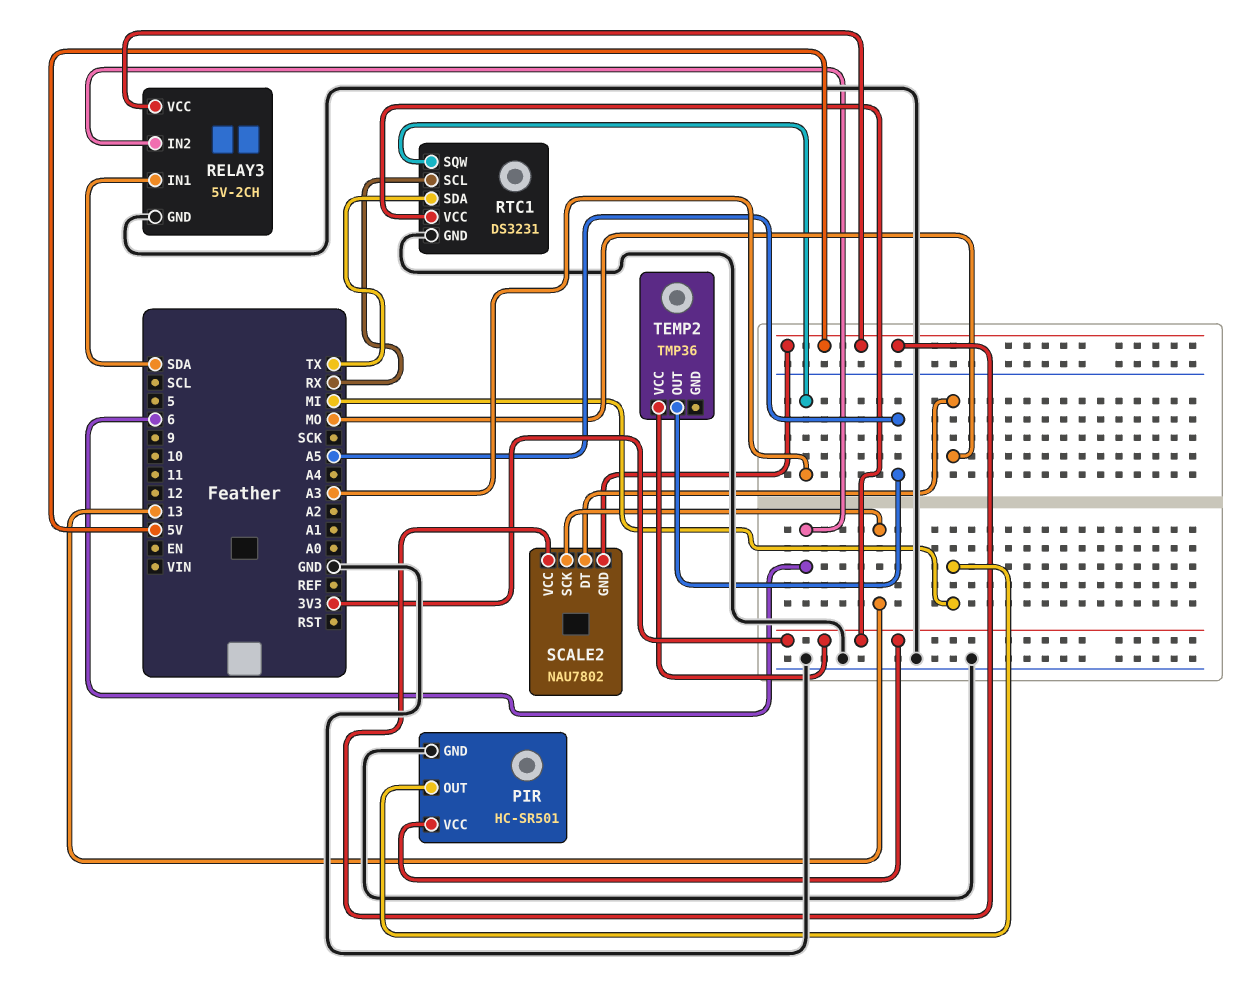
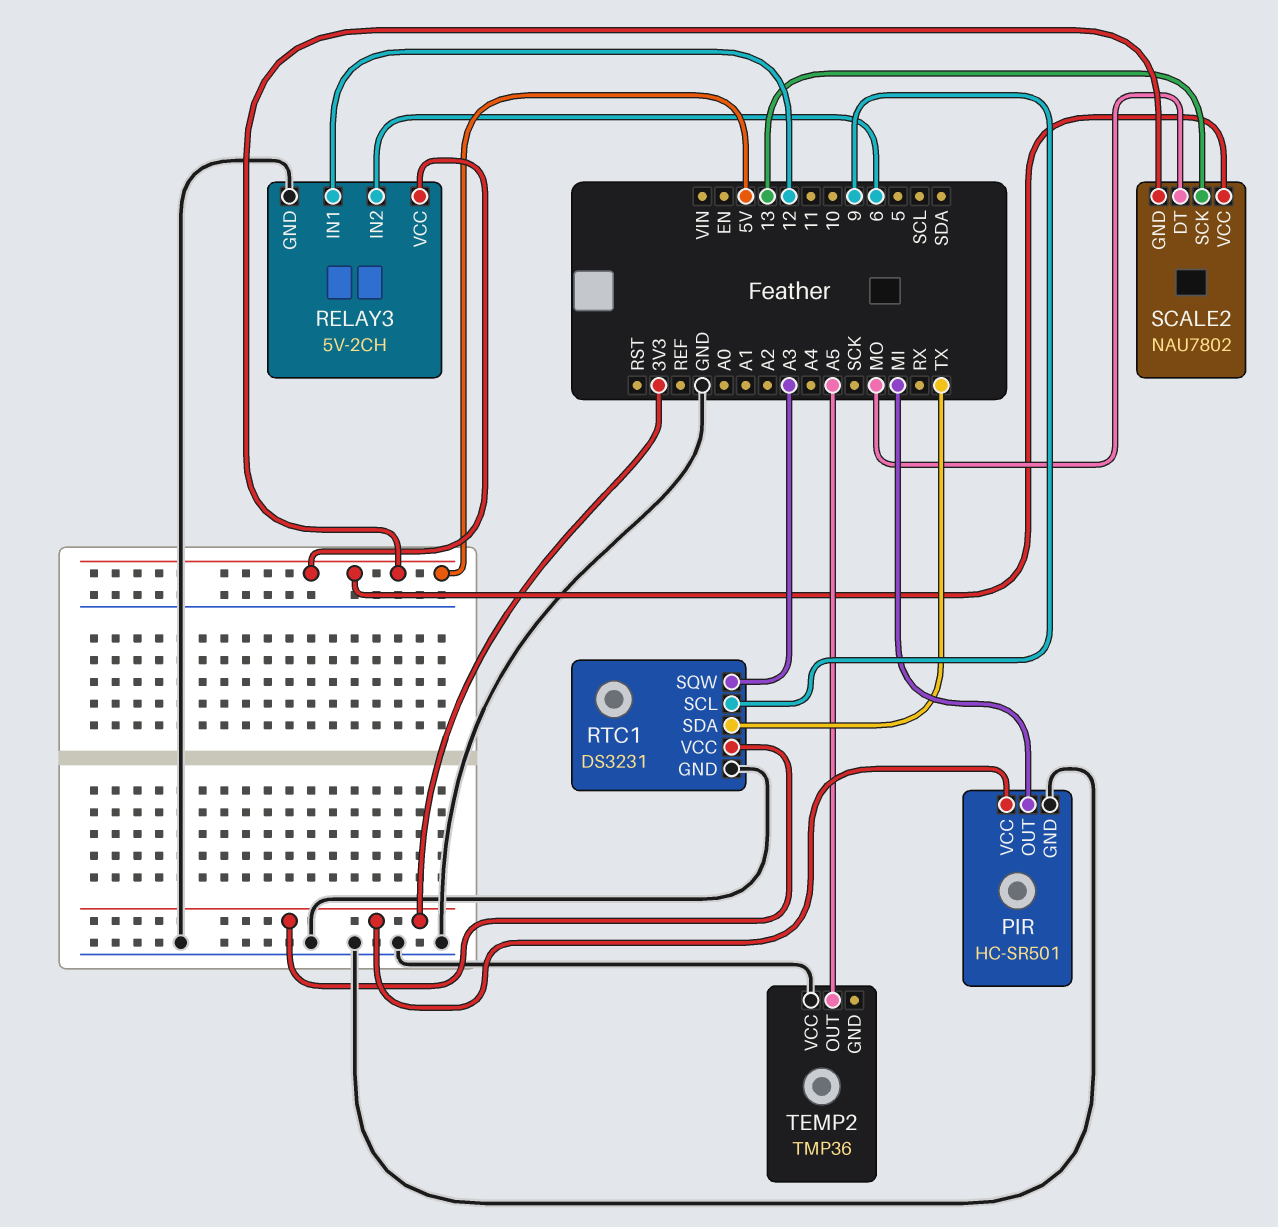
RELAY3 pin IN1: SDA -> 12
RTC1 pin SCL: RX -> 9
TEMP2 pin VCC: 3V3 -> GND

